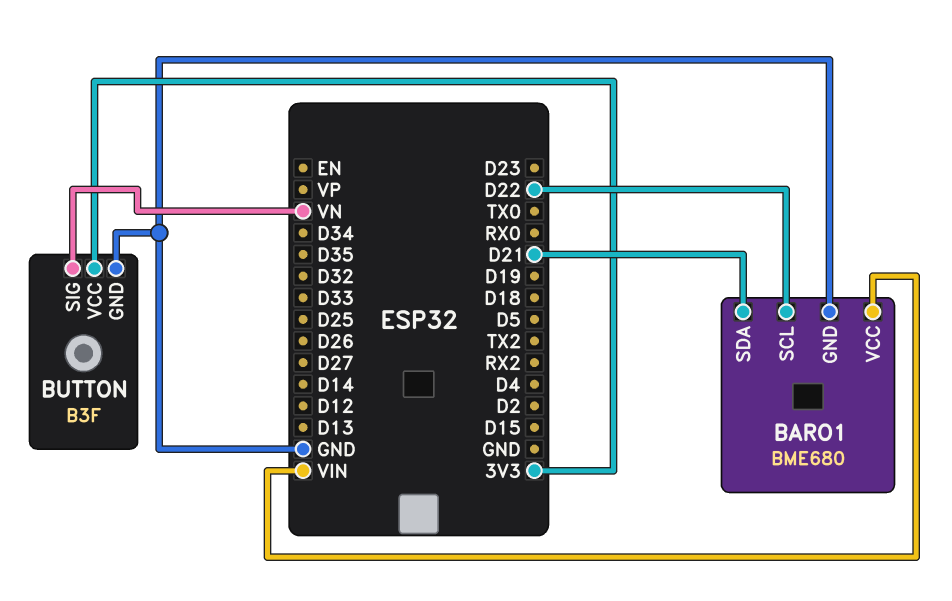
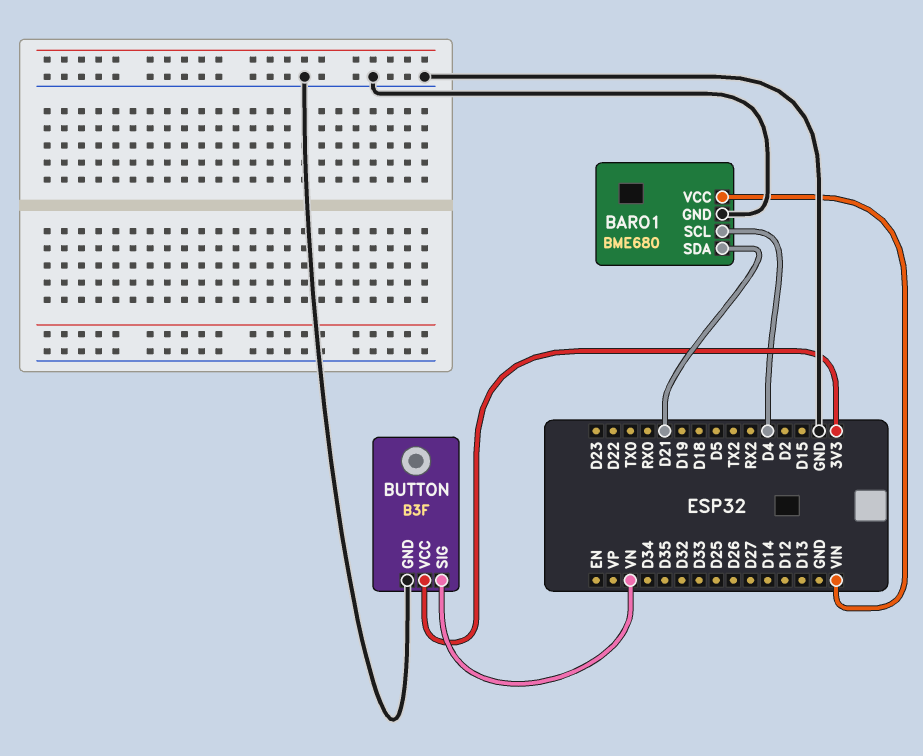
BARO1 pin SCL: D22 -> D4

